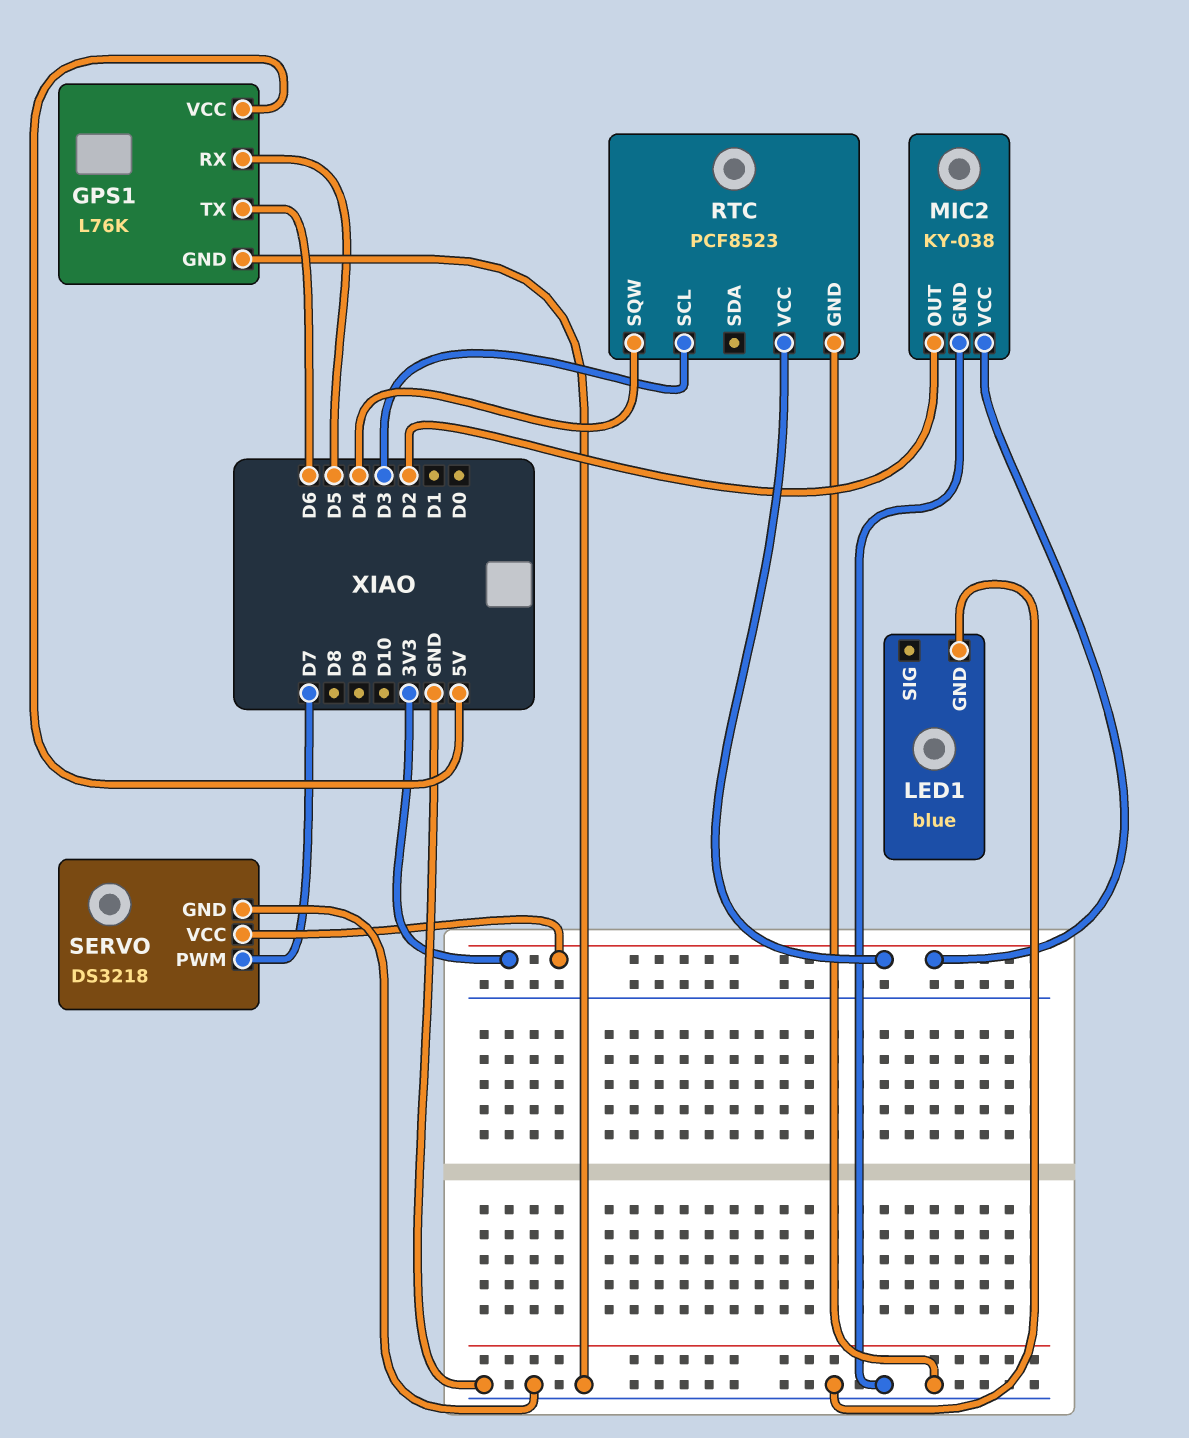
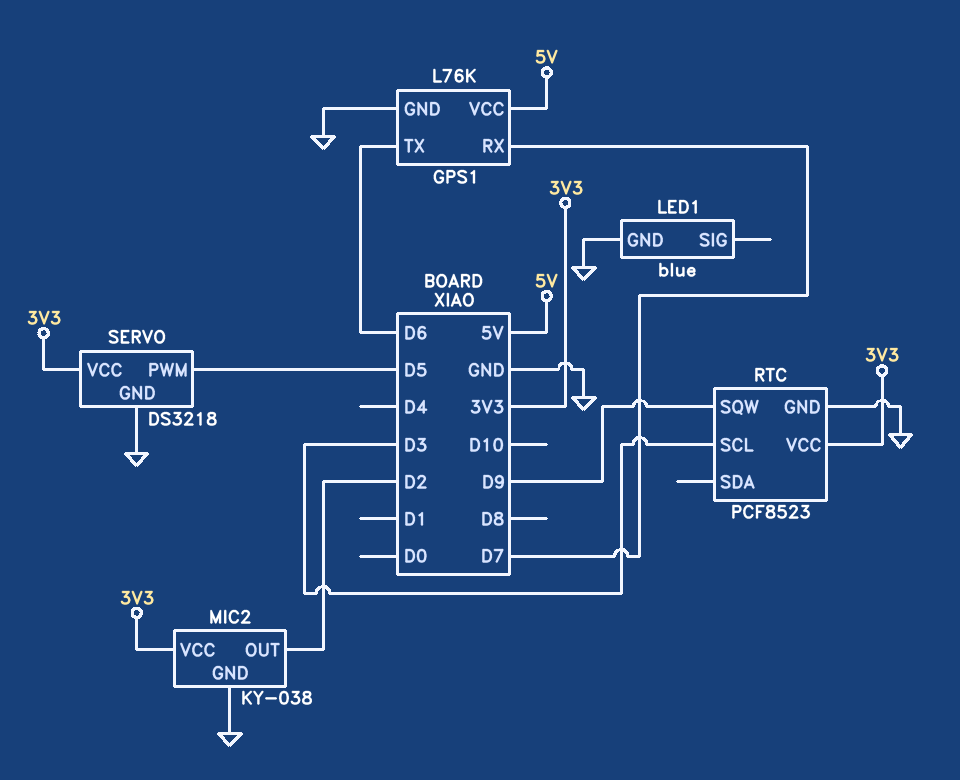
GPS1 pin RX: D5 -> D7
RTC pin SQW: D4 -> D9
SERVO pin PWM: D7 -> D5

